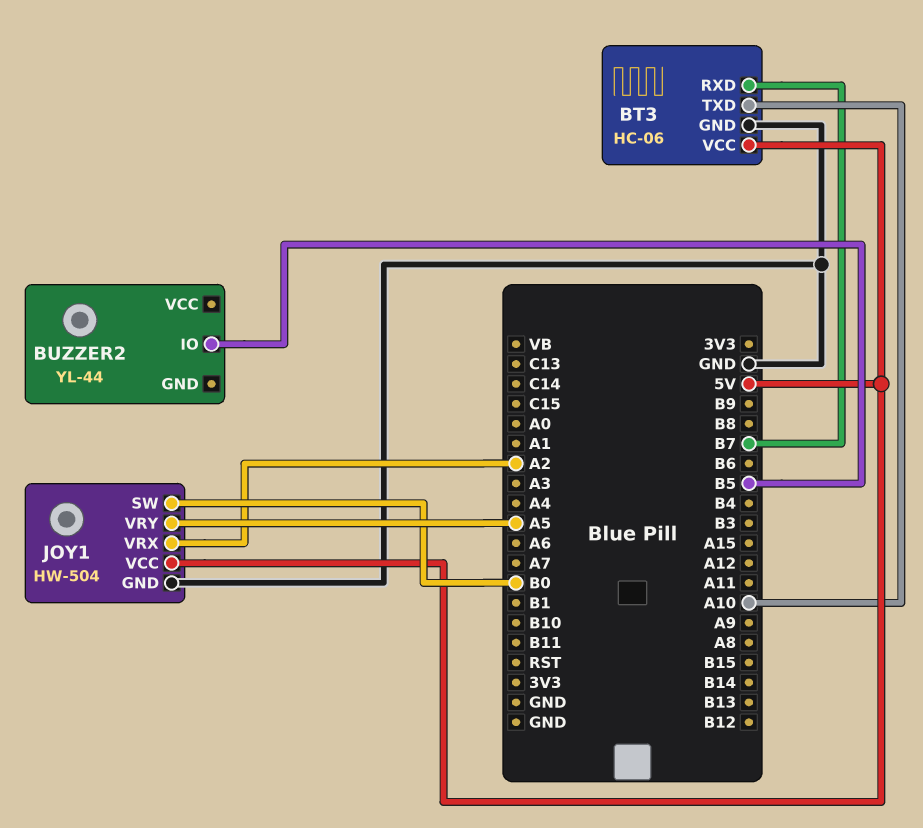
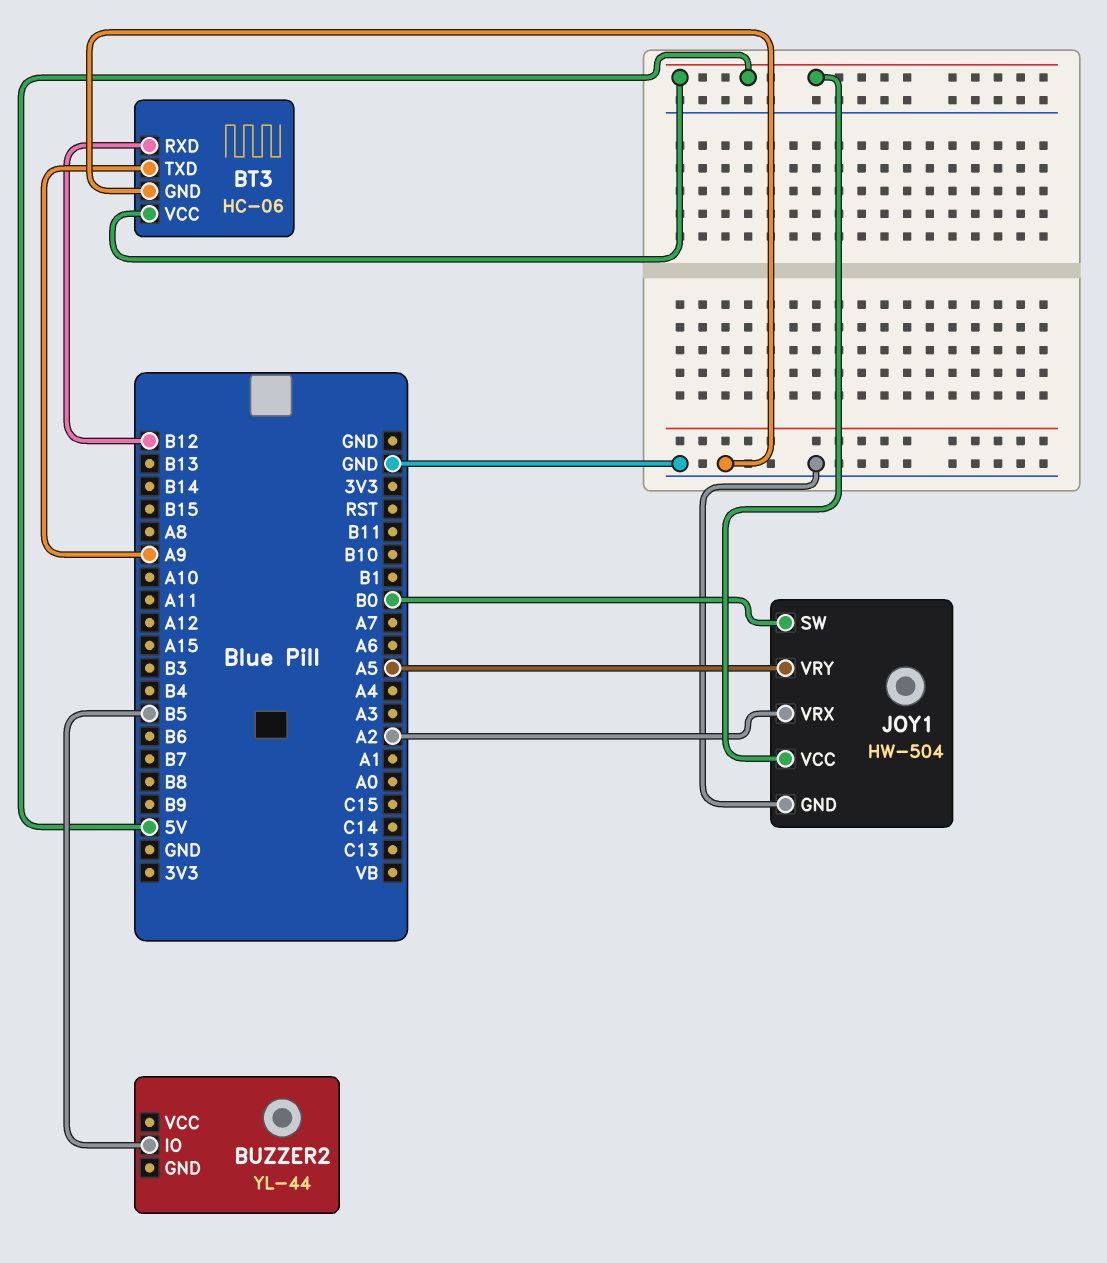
BT3 pin RXD: B7 -> B12
BT3 pin TXD: A10 -> A9

